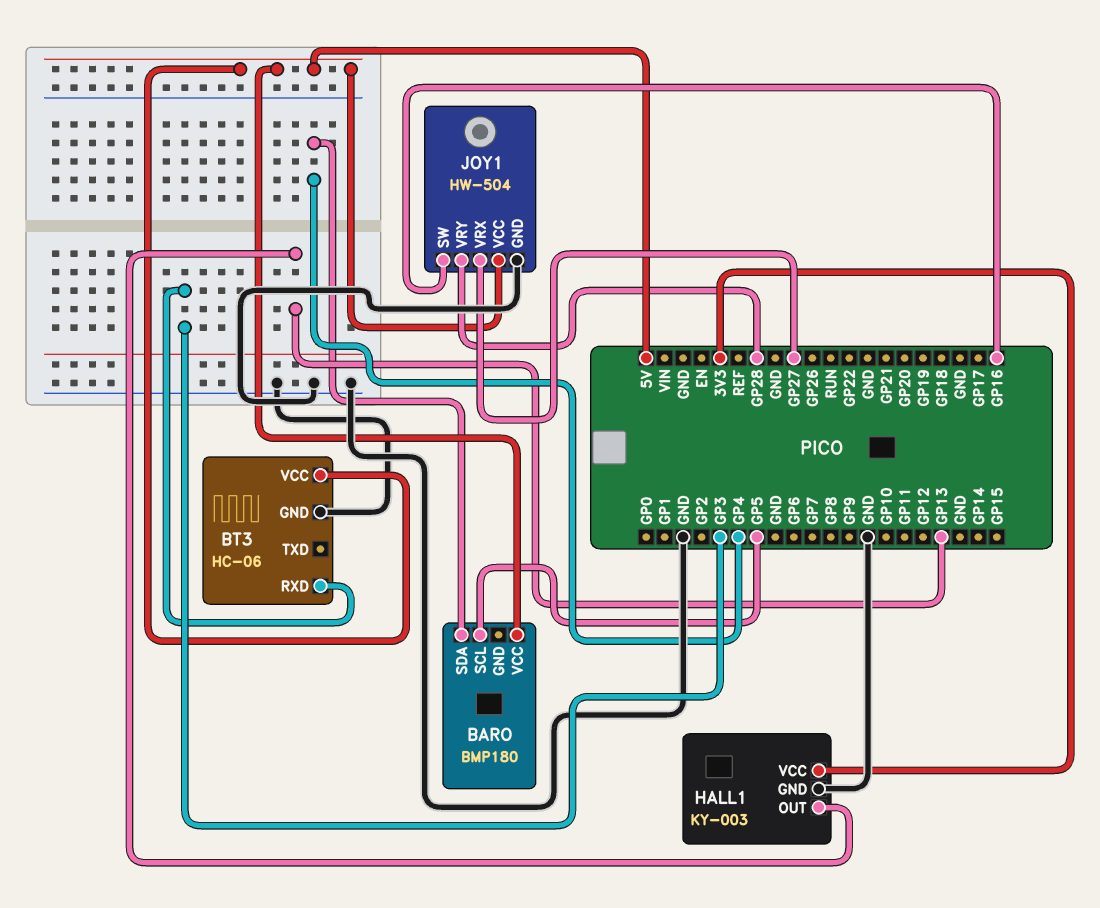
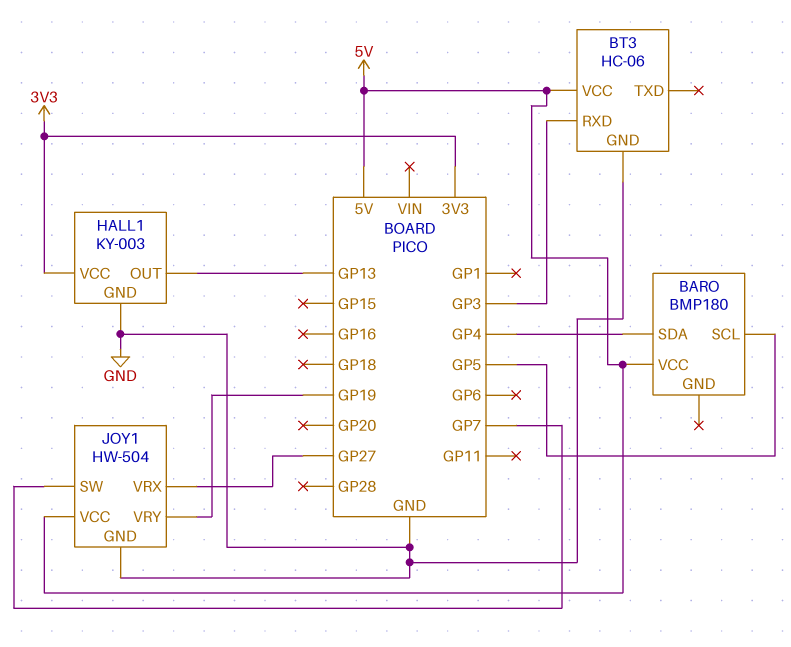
JOY1 pin SW: GP16 -> GP7
JOY1 pin VRY: GP28 -> GP19

